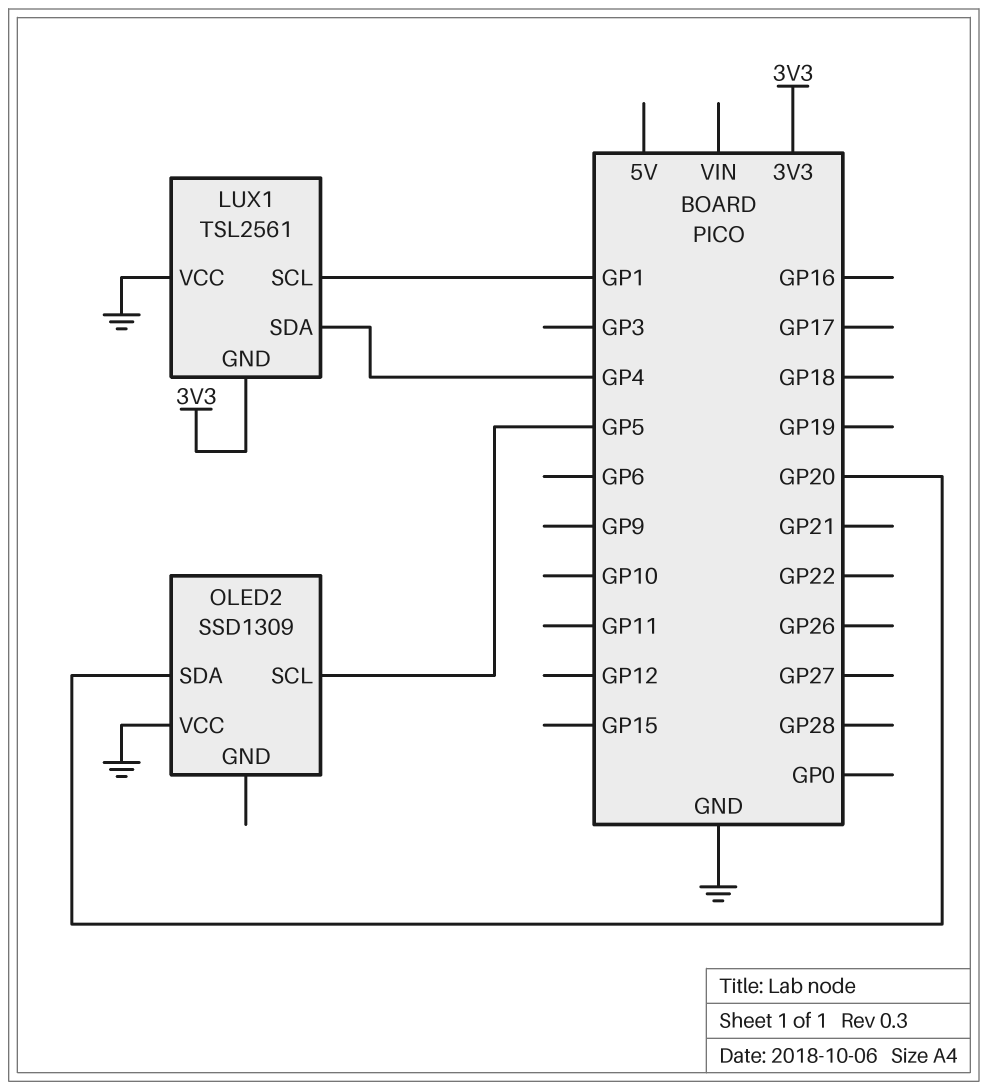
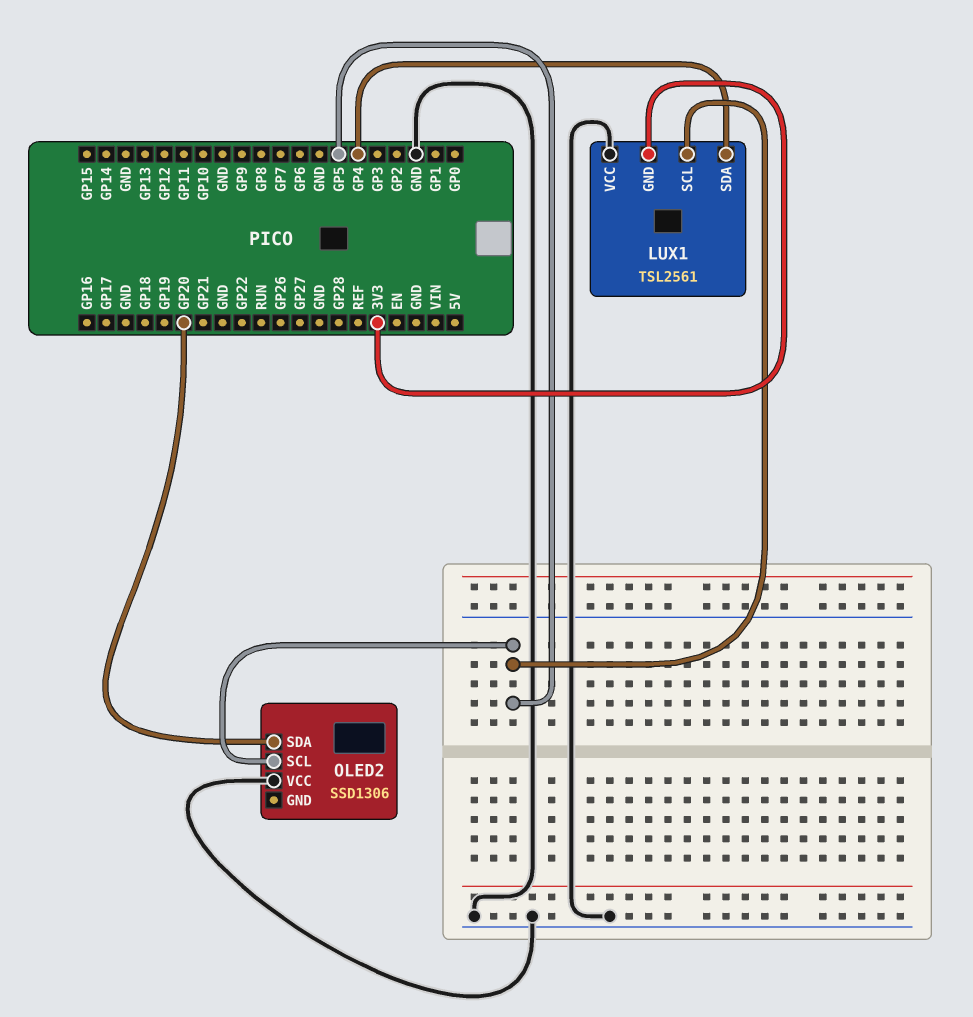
LUX1 pin SCL: GP1 -> GP5
OLED2: SSD1309 -> SSD1306

